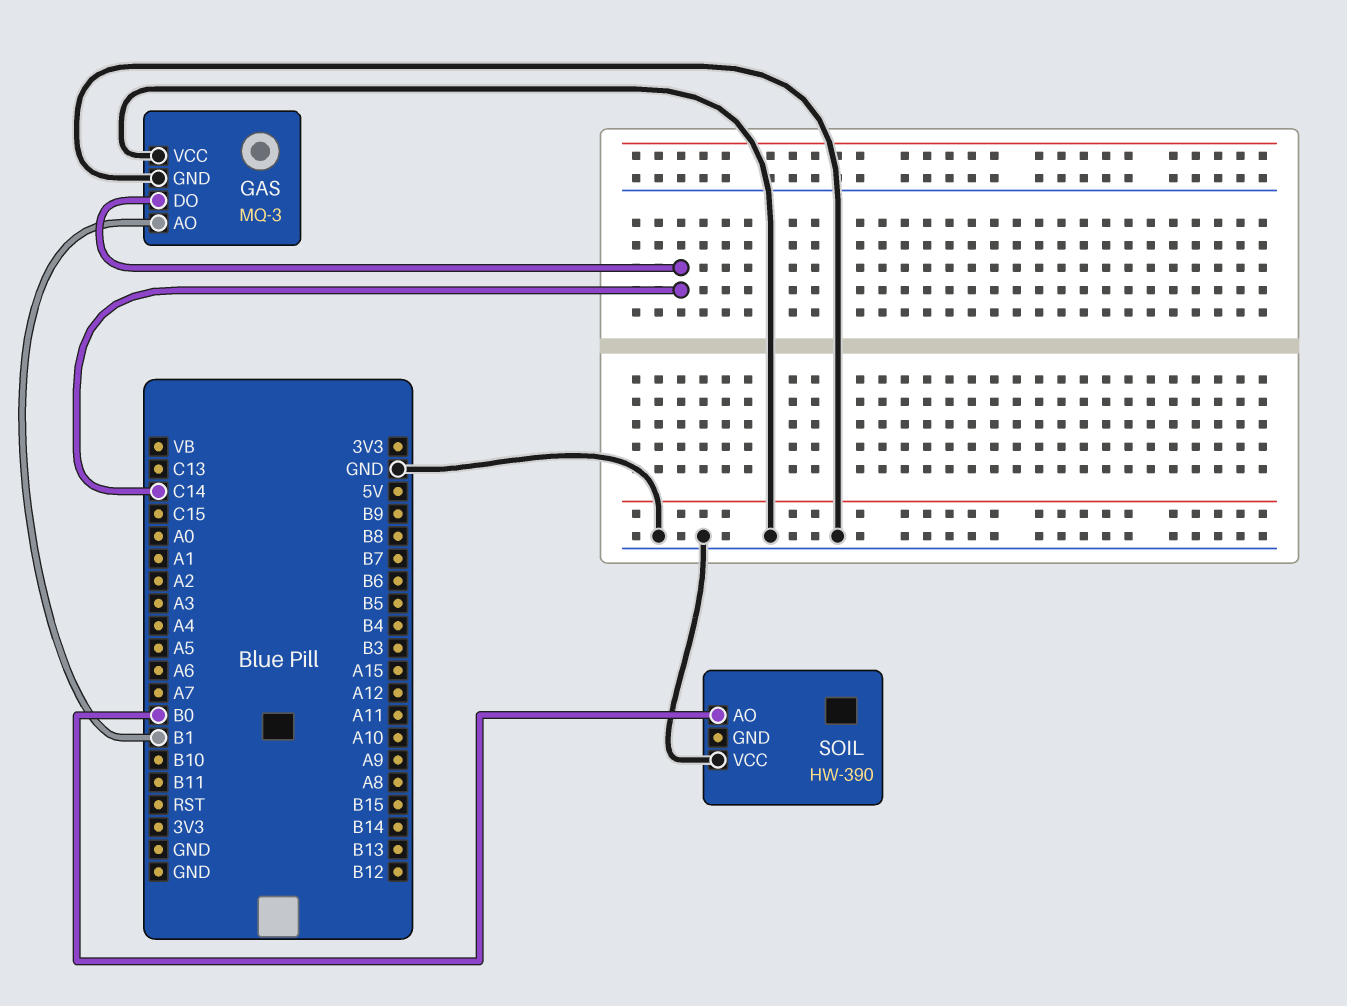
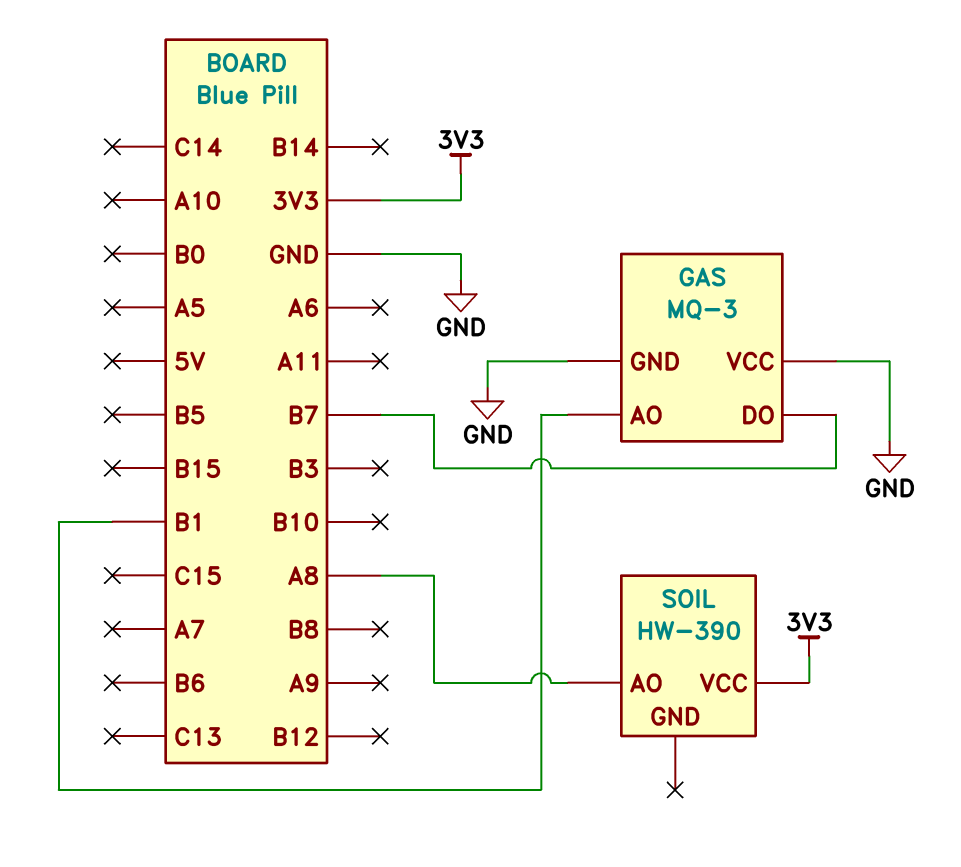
GAS pin DO: C14 -> B7
SOIL pin AO: B0 -> A8
SOIL pin VCC: GND -> 3V3

